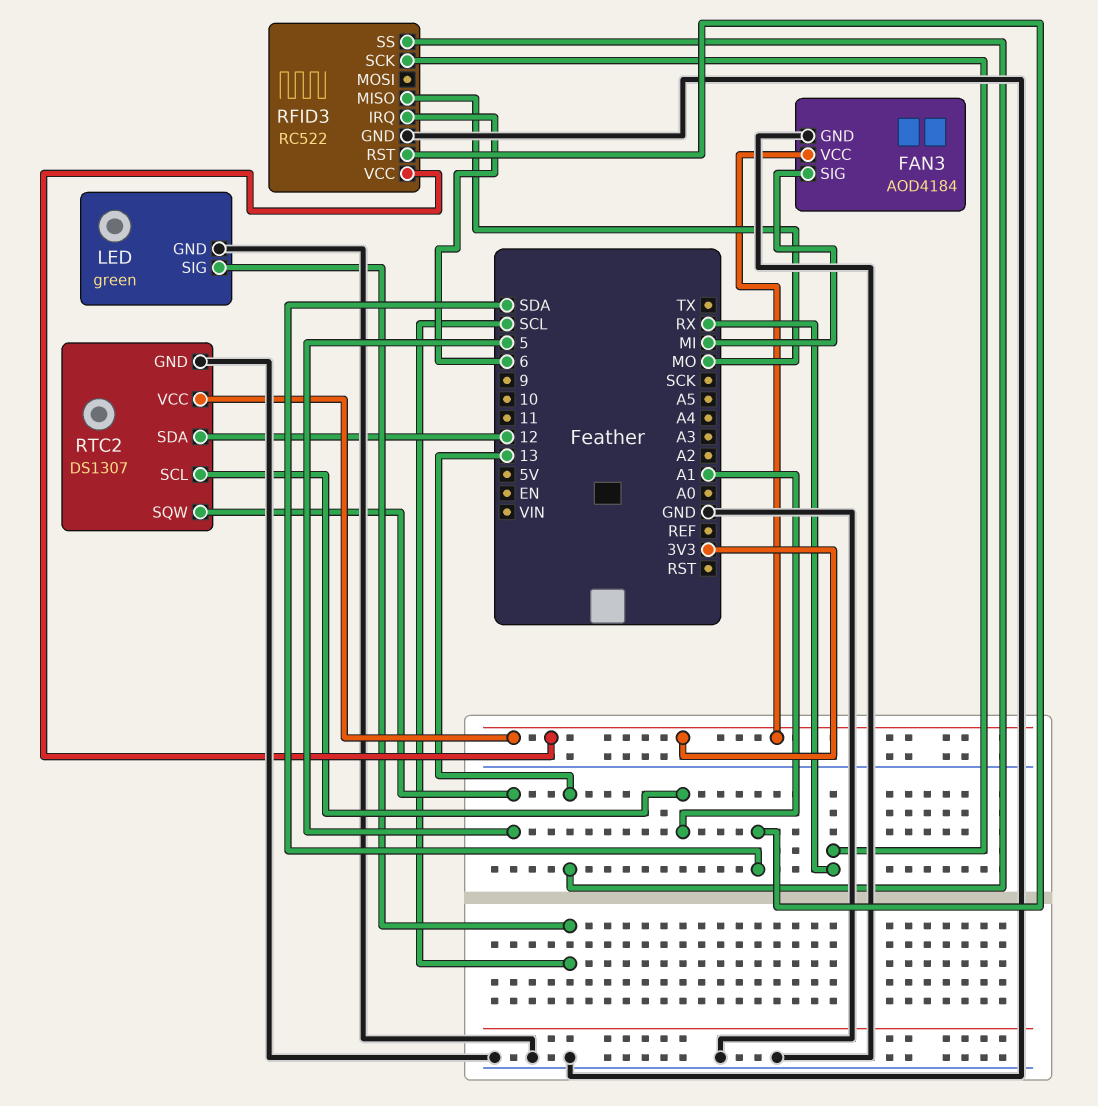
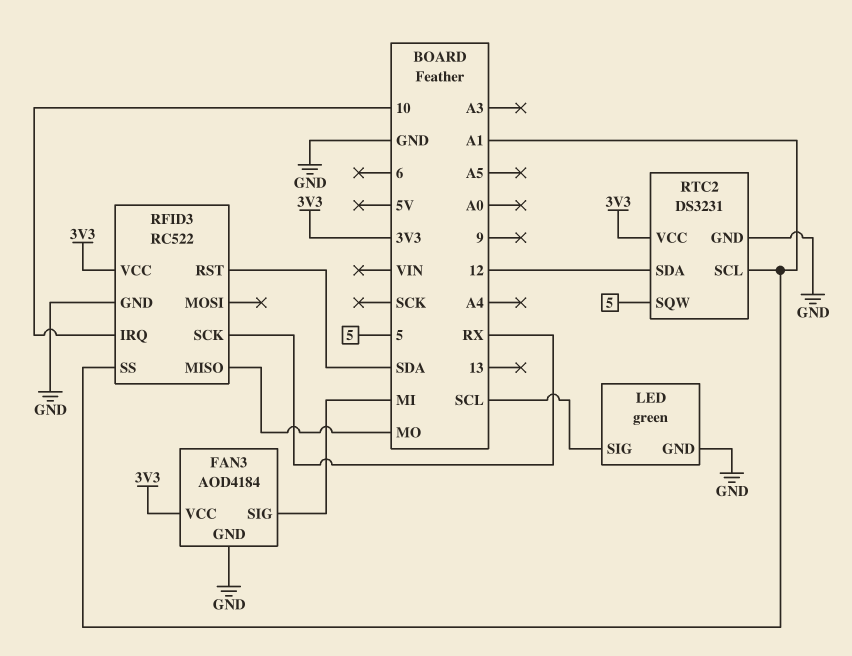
RFID3 pin IRQ: 6 -> 10
RFID3 pin SS: 13 -> A1
RTC2: DS1307 -> DS3231

